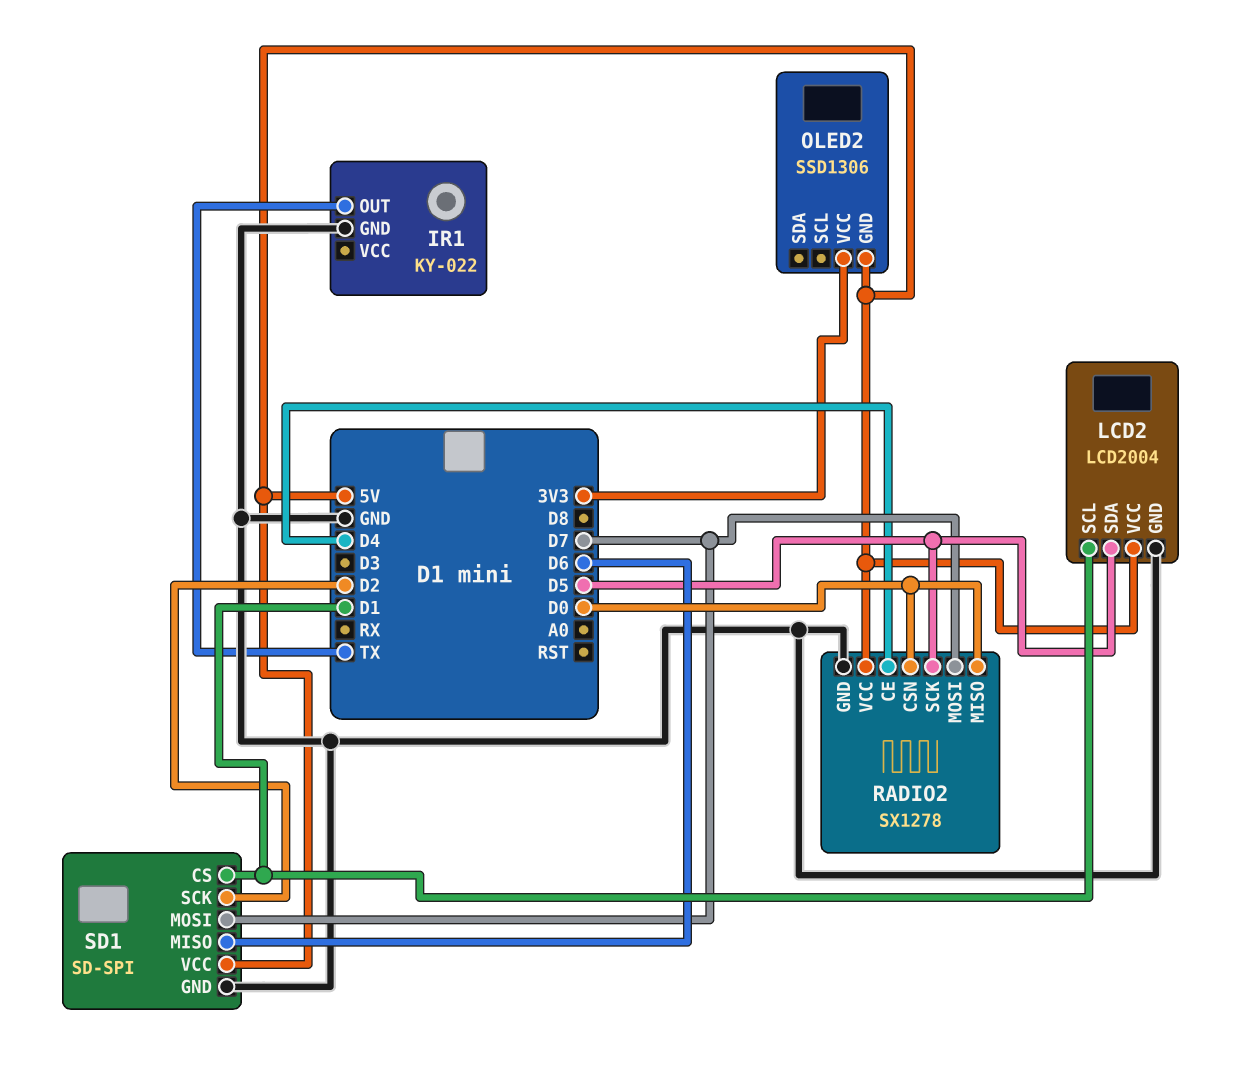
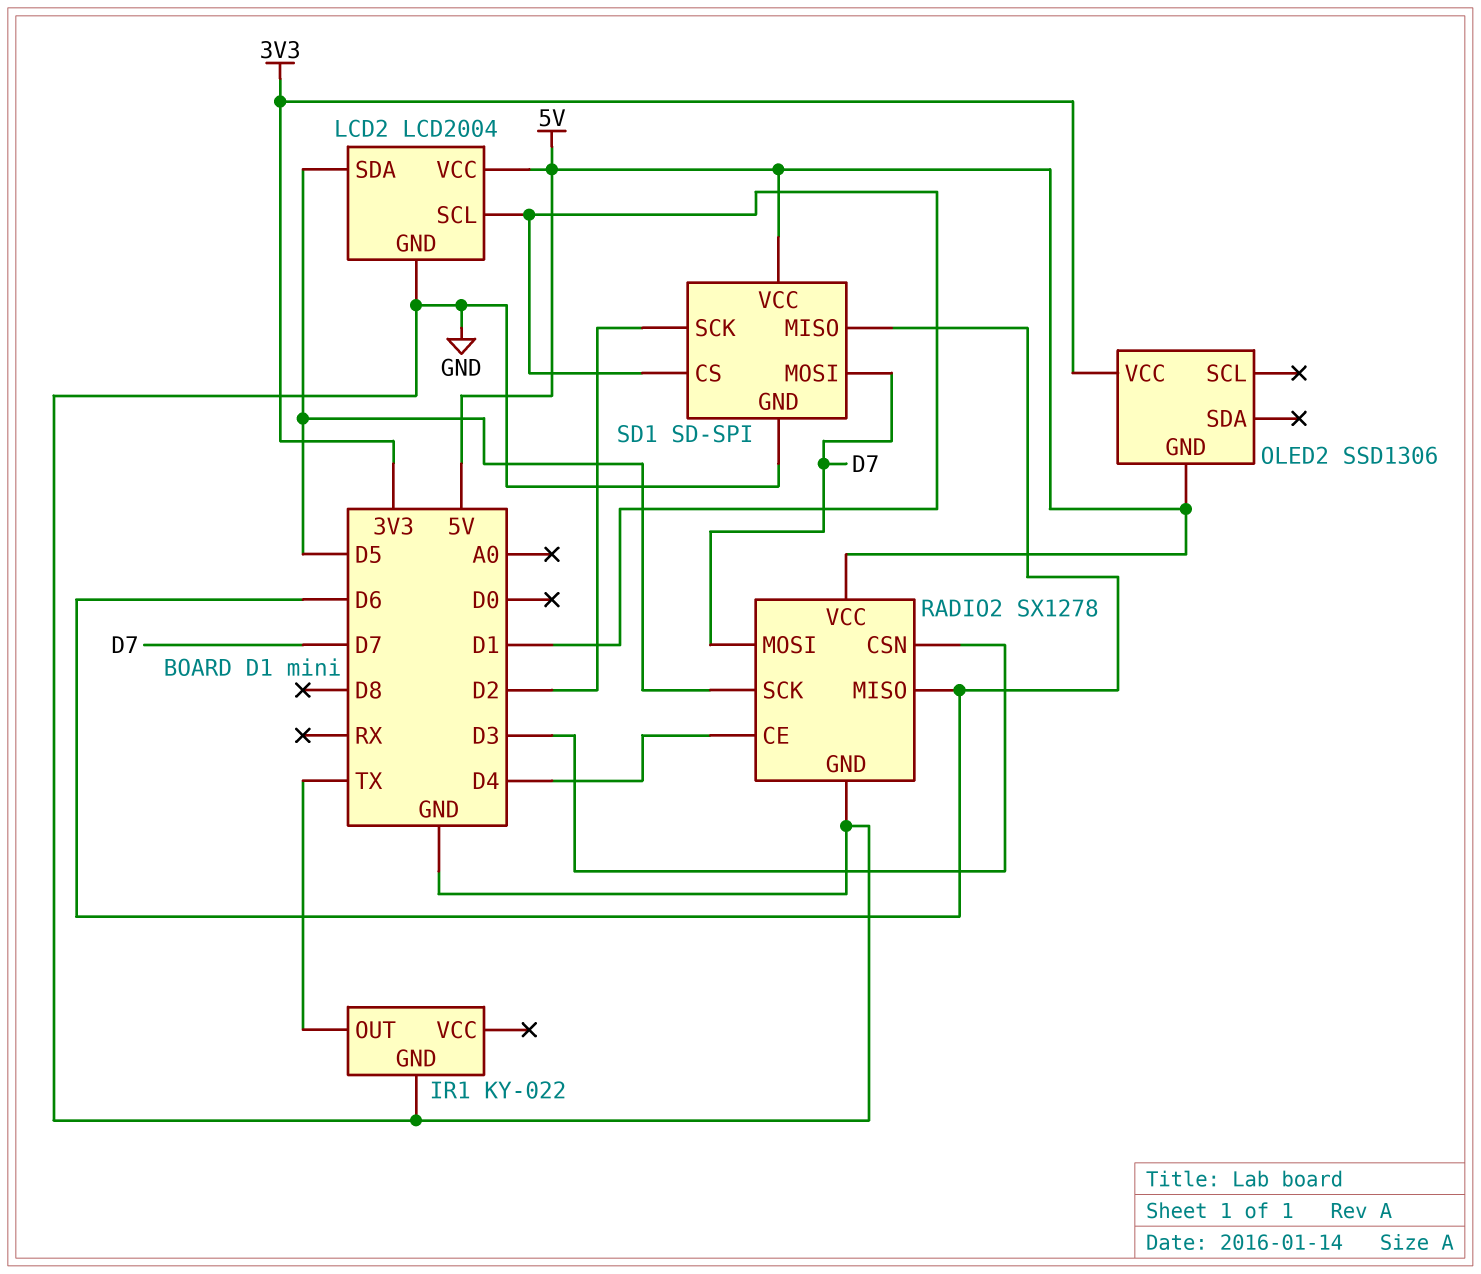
RADIO2 pin CSN: D0 -> D3
RADIO2 pin MISO: D0 -> D6

